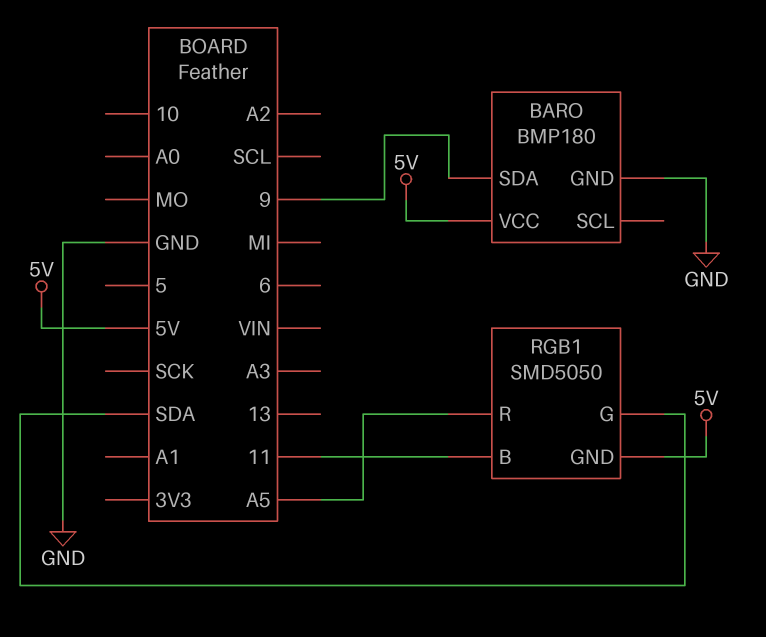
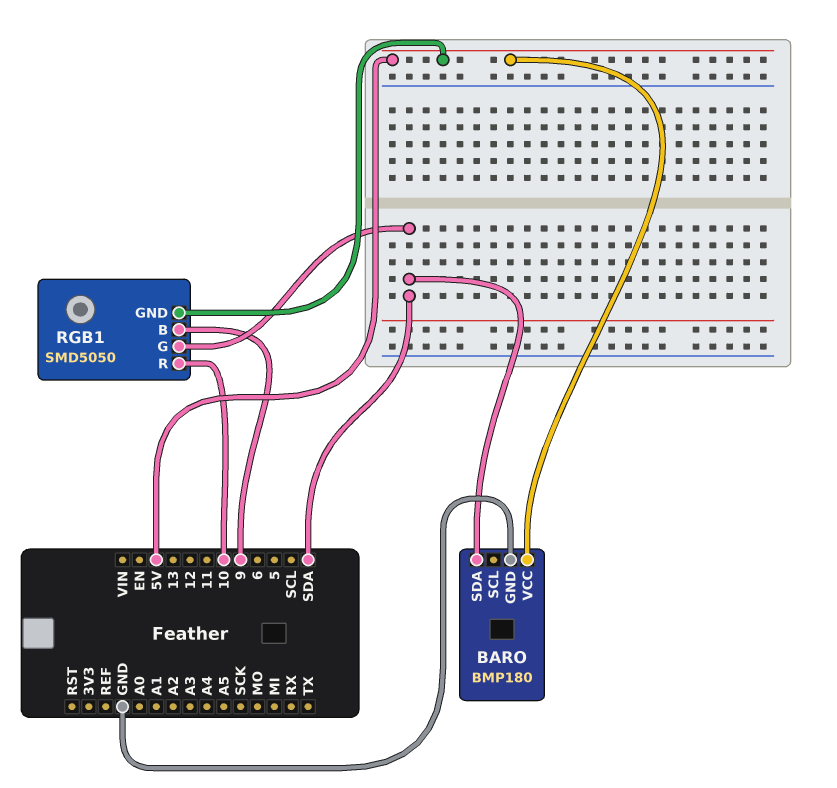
BARO pin SDA: 9 -> SDA
RGB1 pin B: 11 -> 9
RGB1 pin R: A5 -> 10

